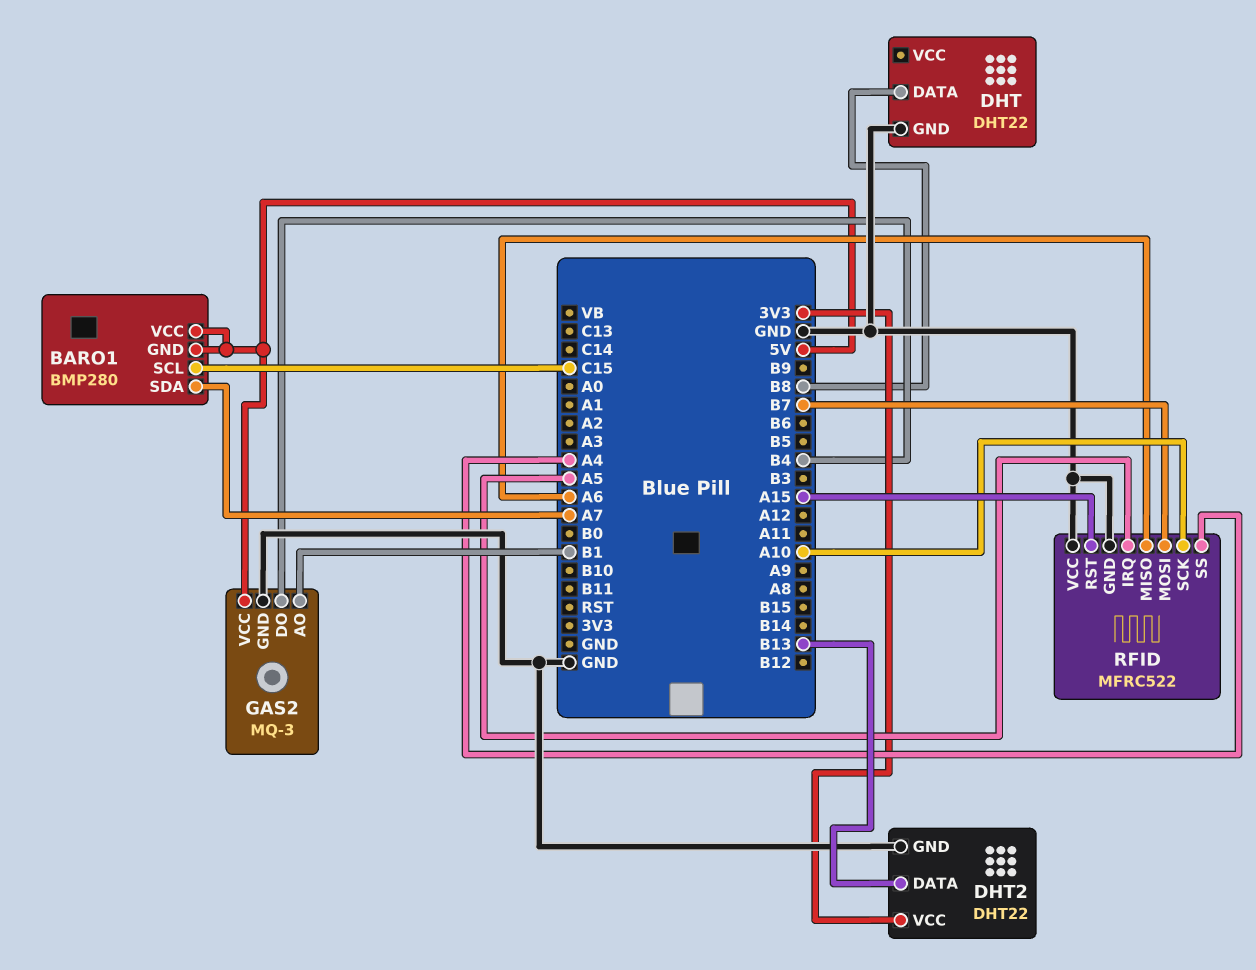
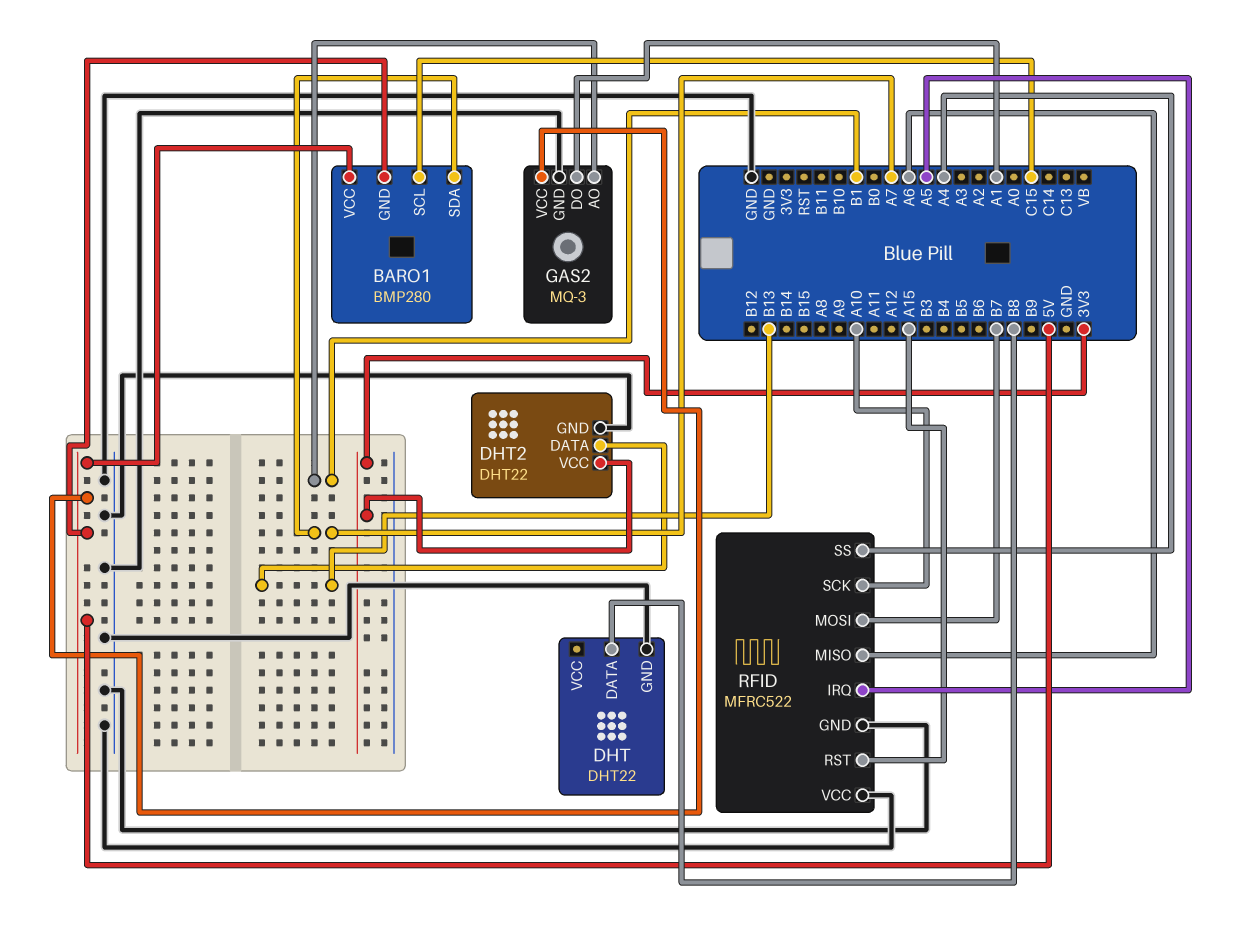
GAS2 pin DO: B4 -> A1

